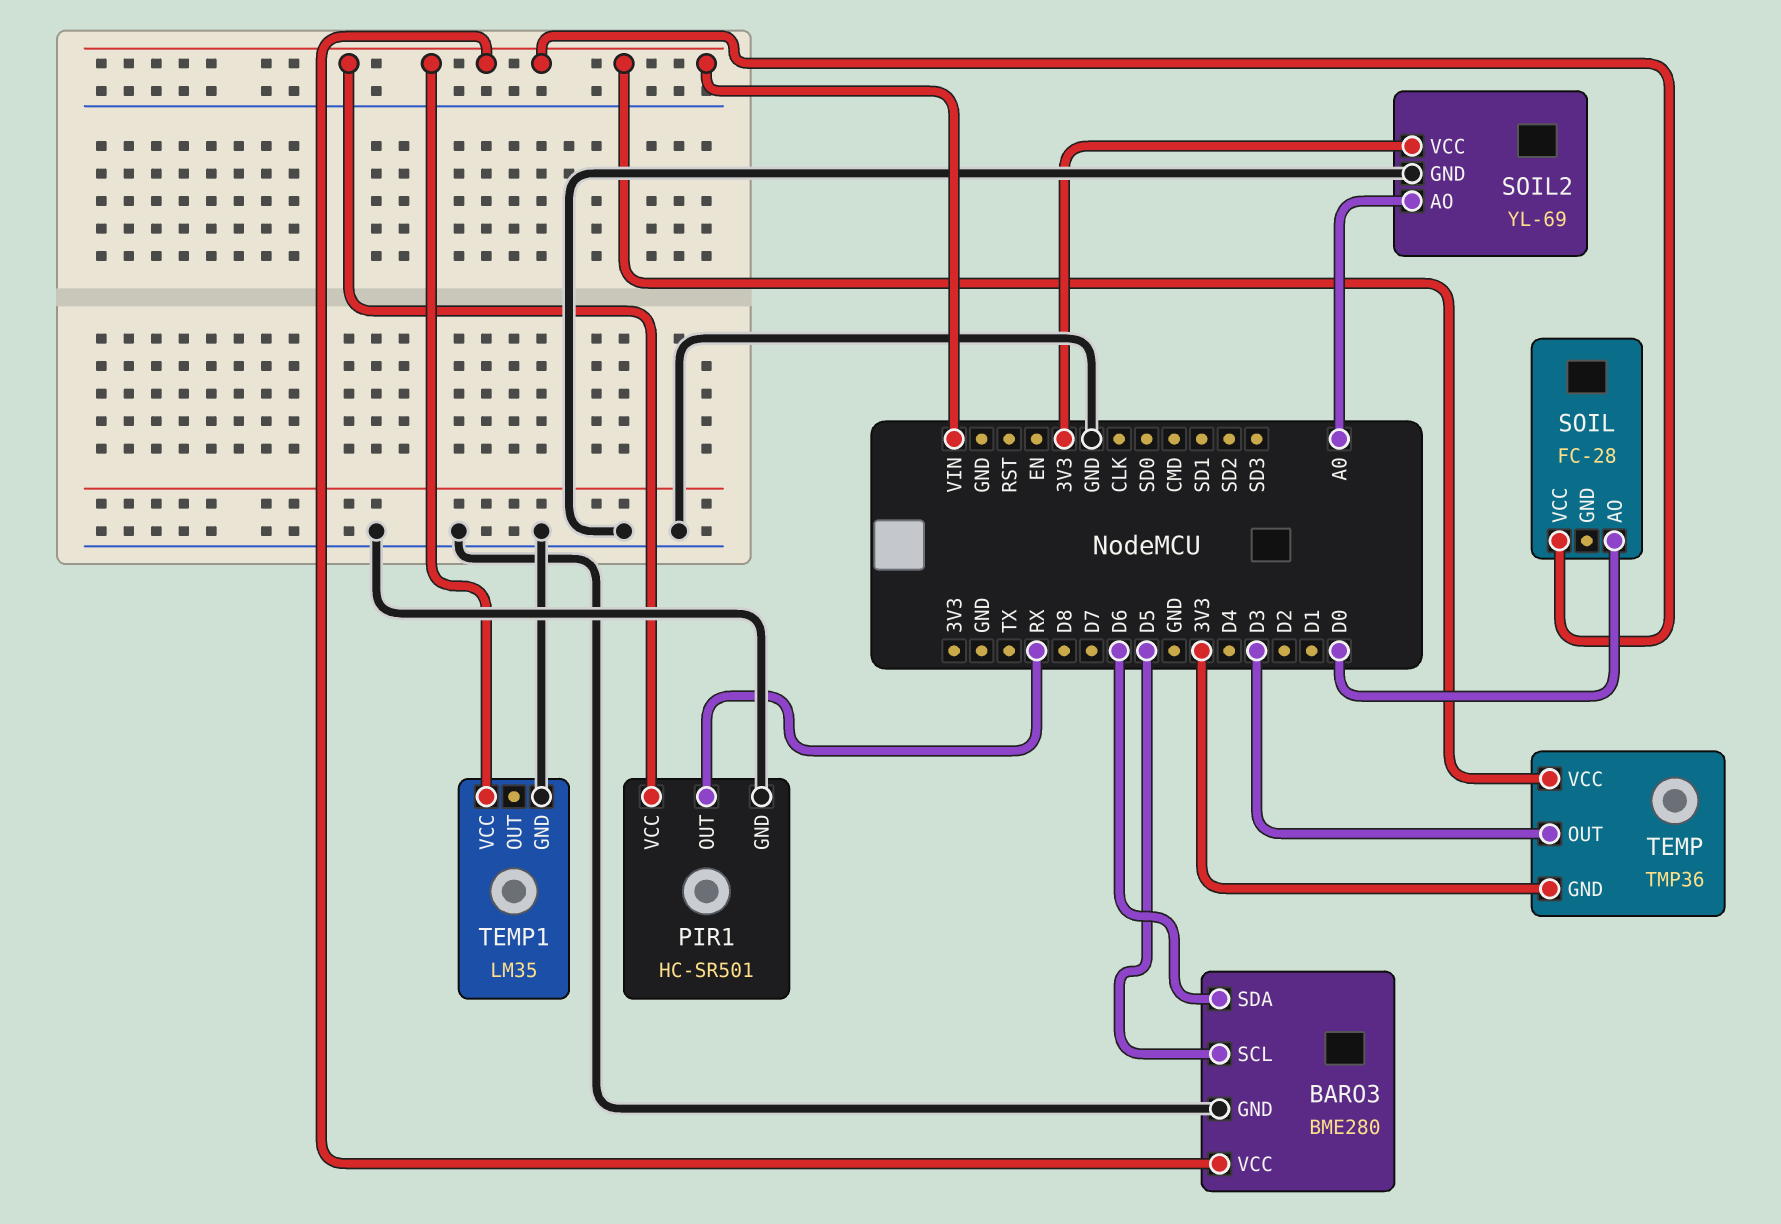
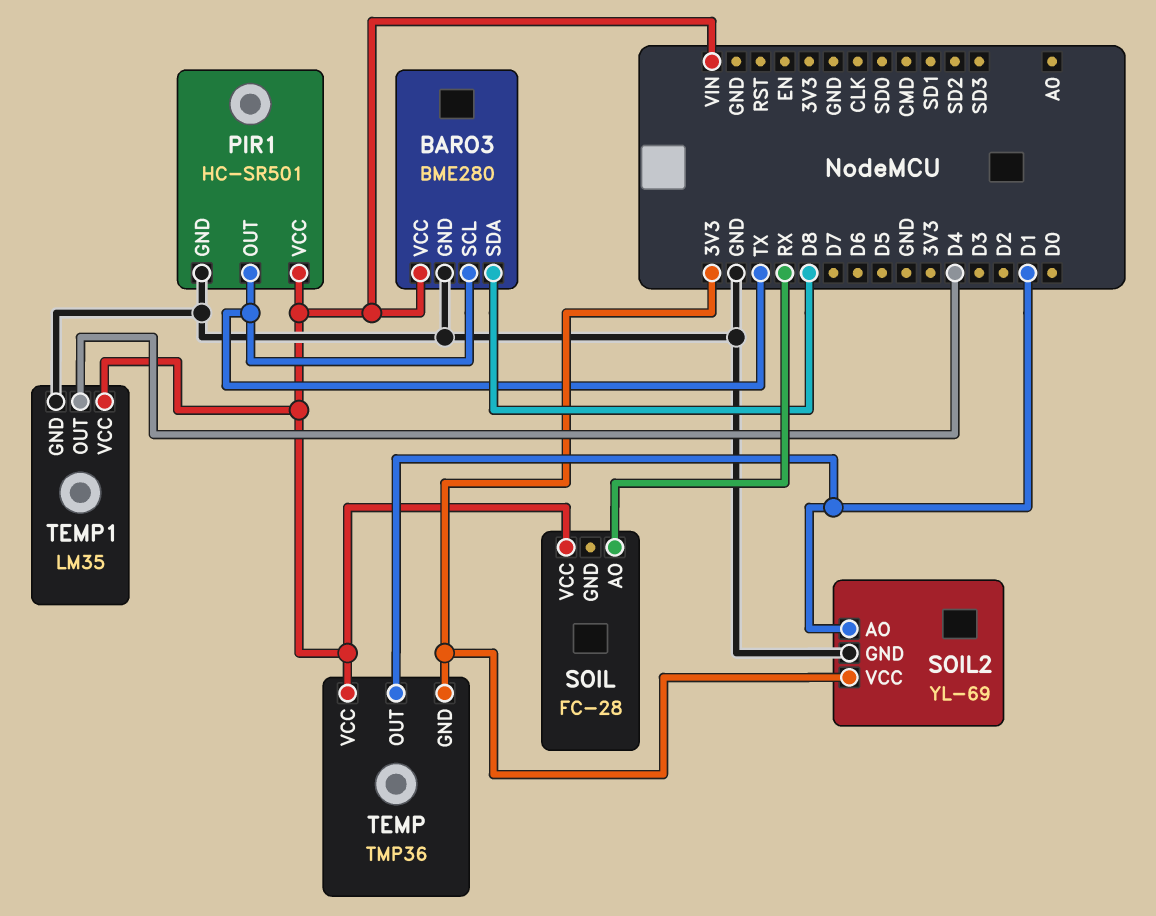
BARO3 pin SCL: D5 -> TX
BARO3 pin SDA: D6 -> D8
PIR1 pin OUT: RX -> TX
SOIL pin AO: D0 -> RX
SOIL2 pin AO: A0 -> D1
TEMP pin OUT: D3 -> D1
TEMP1 pin OUT: none -> D4

